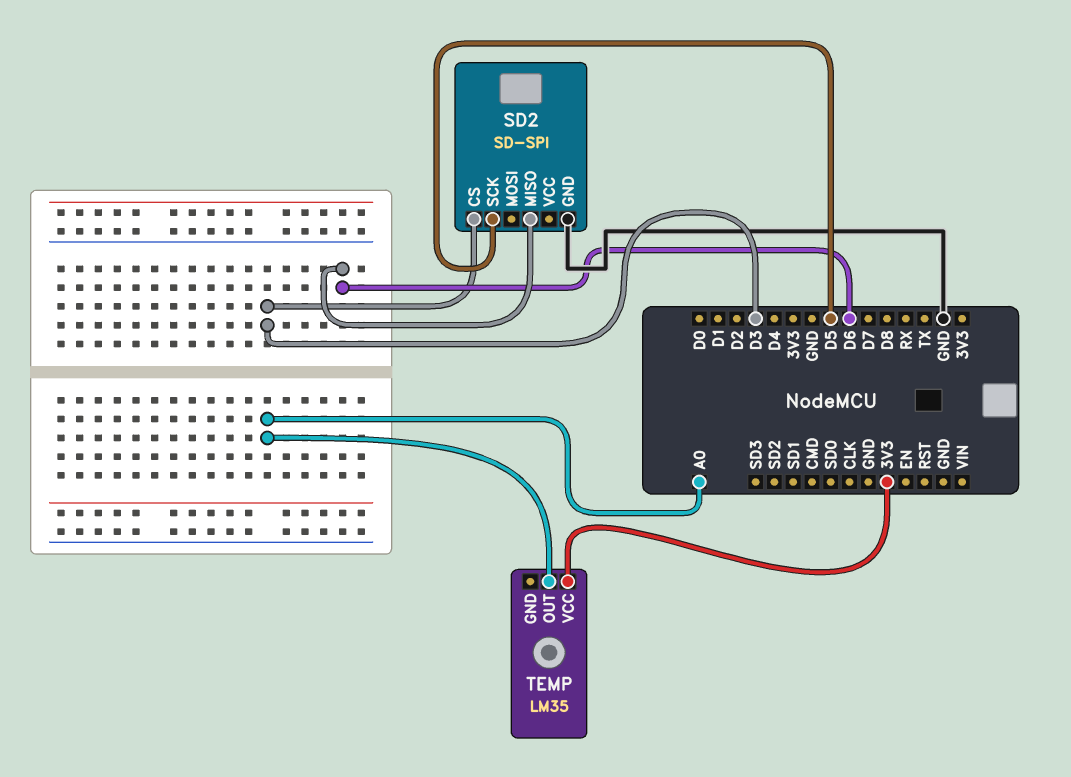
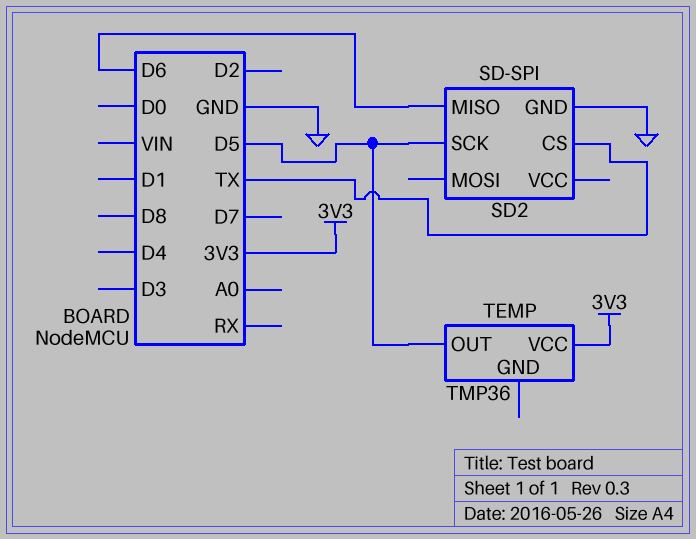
SD2 pin CS: D3 -> TX
TEMP: LM35 -> TMP36
TEMP pin OUT: A0 -> D5

